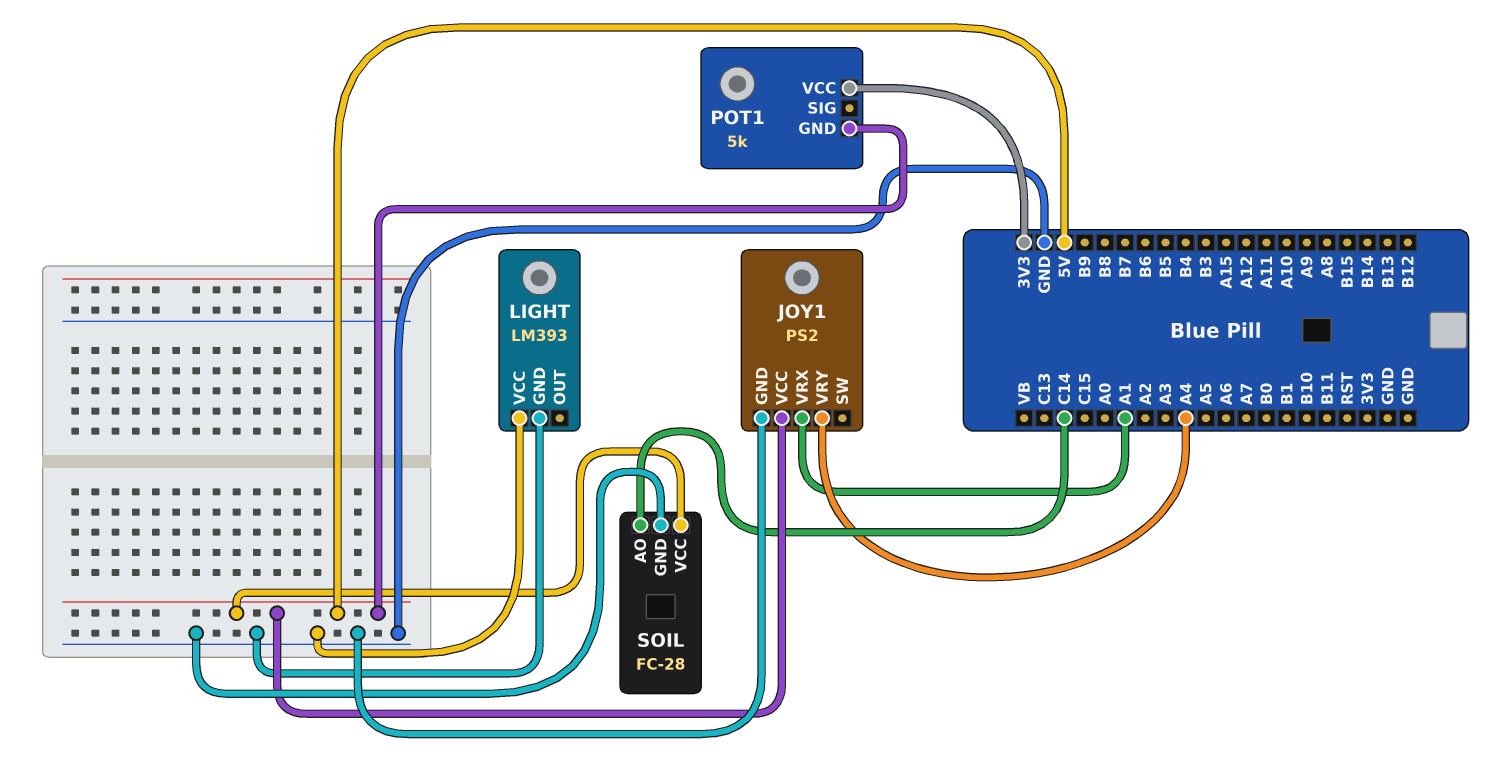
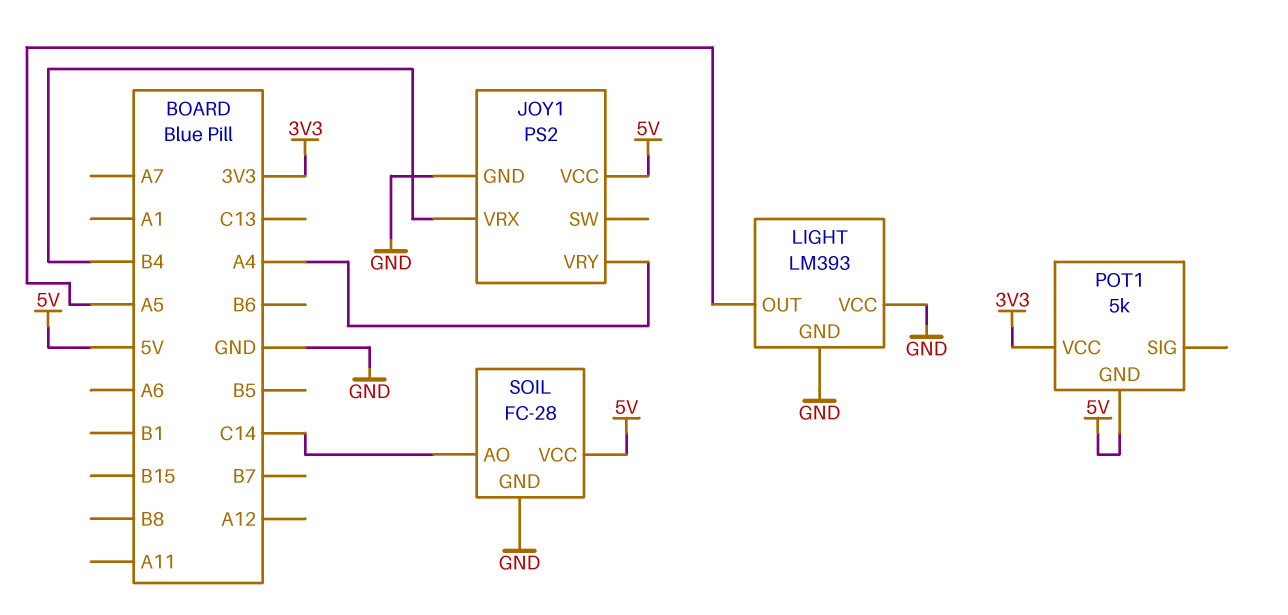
JOY1 pin VRX: A1 -> B4
LIGHT pin OUT: none -> A5

